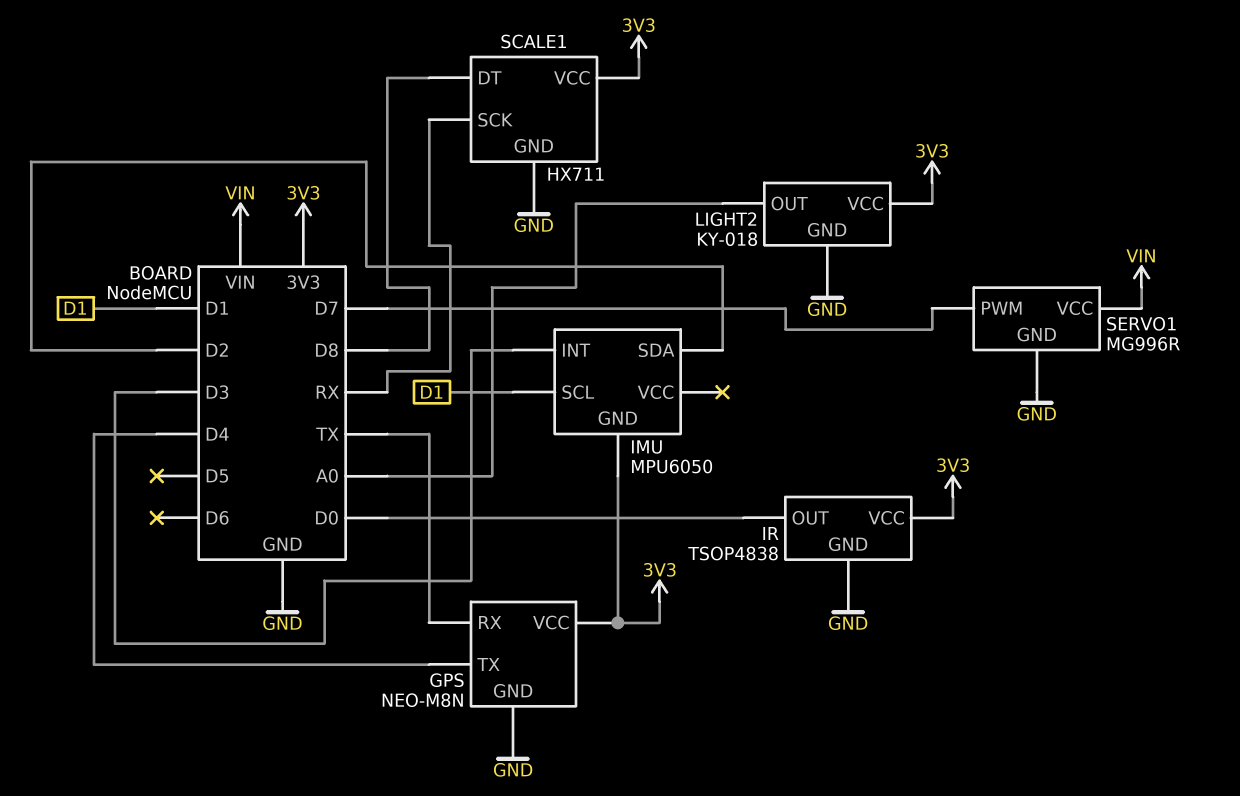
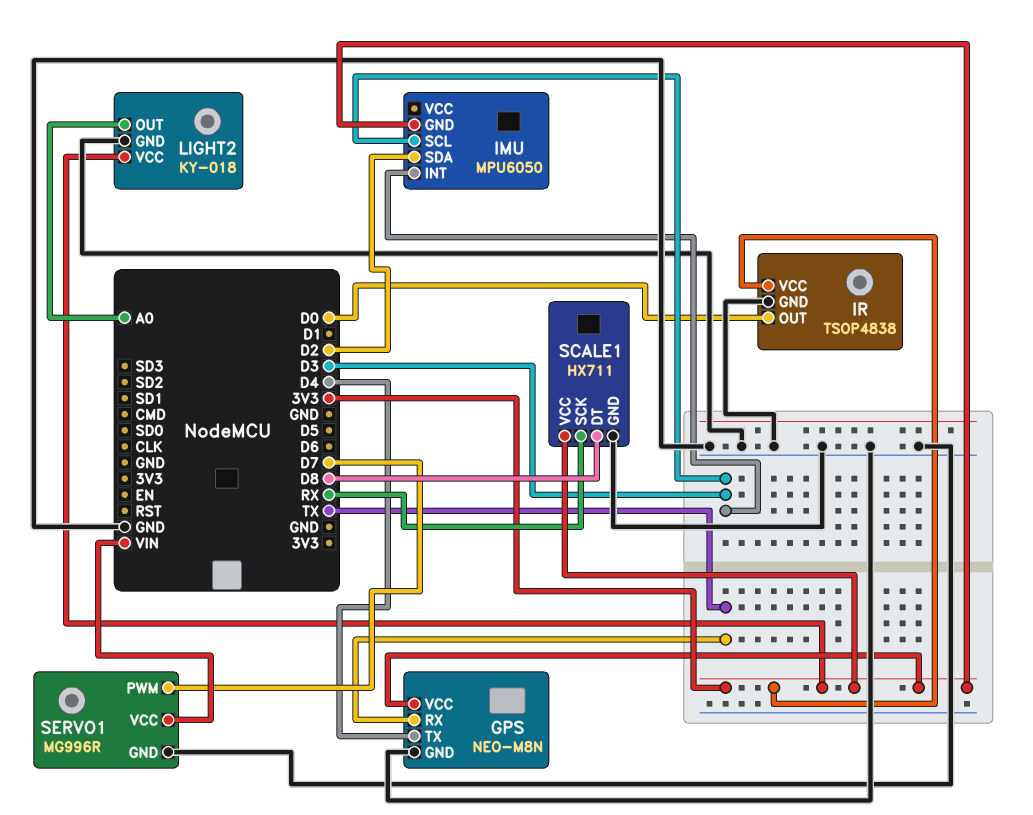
IMU pin SCL: D1 -> D3

